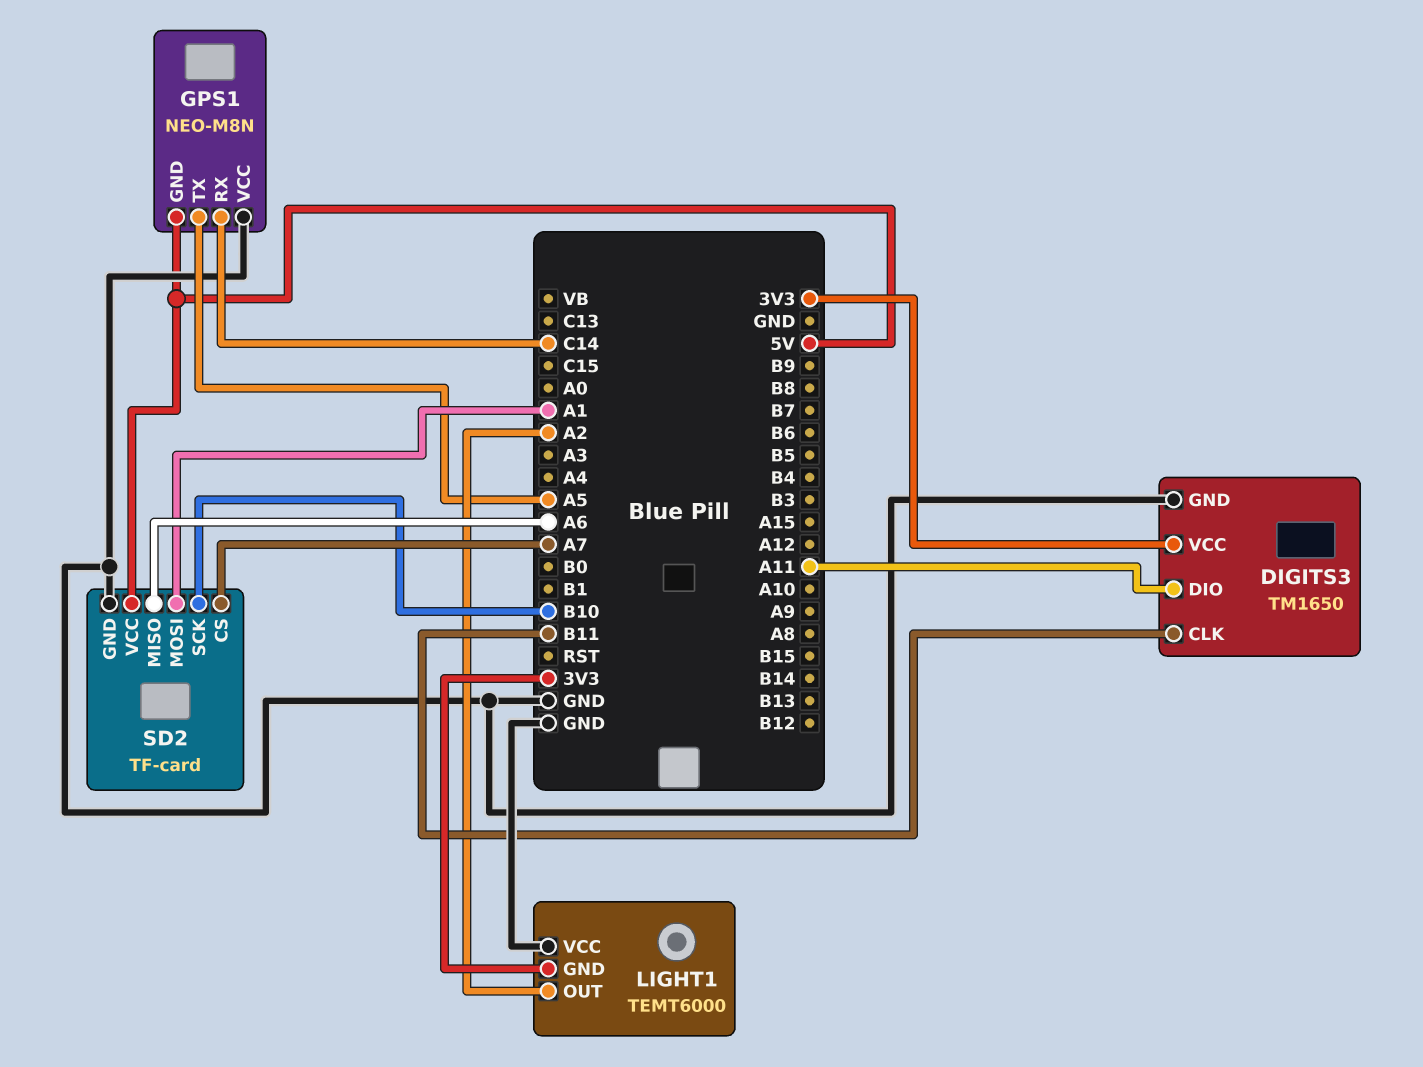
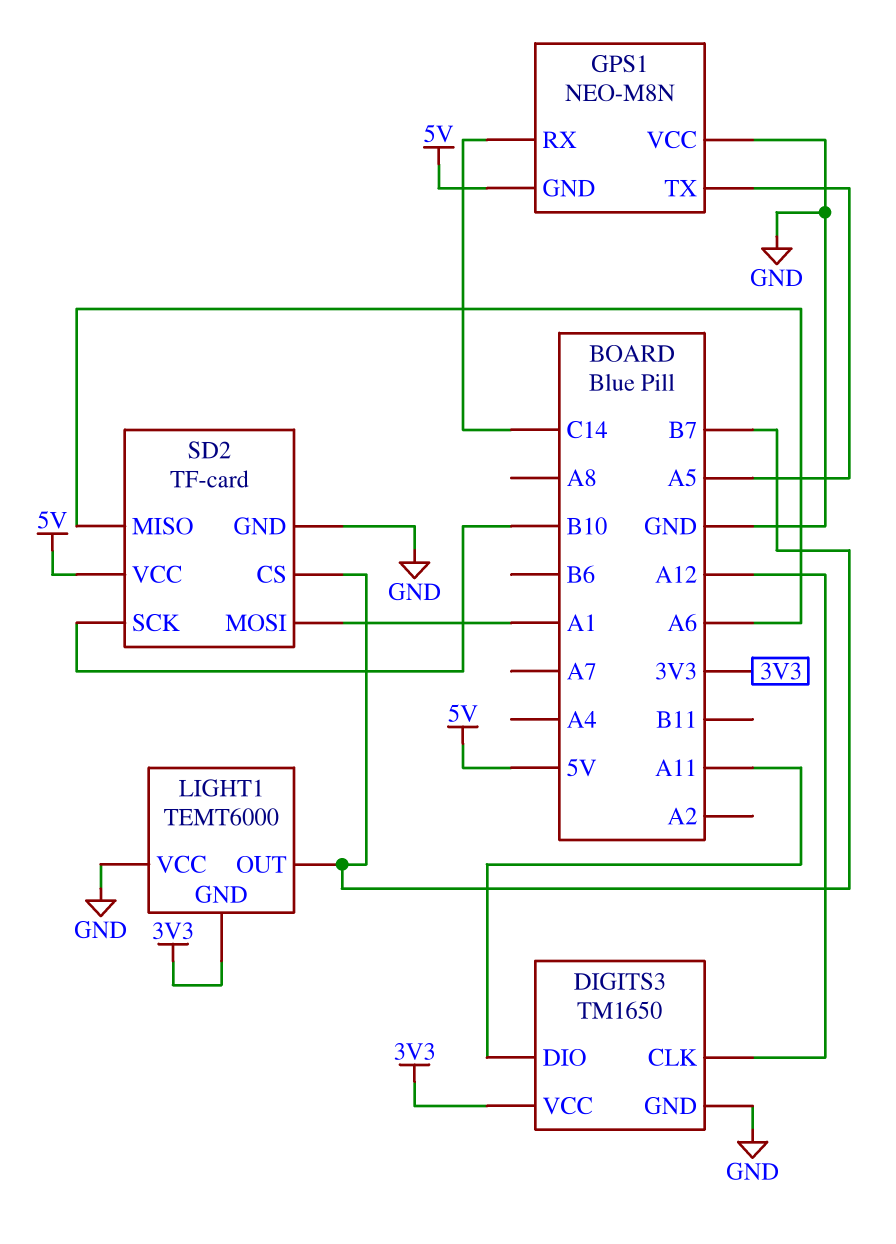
DIGITS3 pin CLK: B11 -> A12
LIGHT1 pin OUT: A2 -> B7
SD2 pin CS: A7 -> B7

